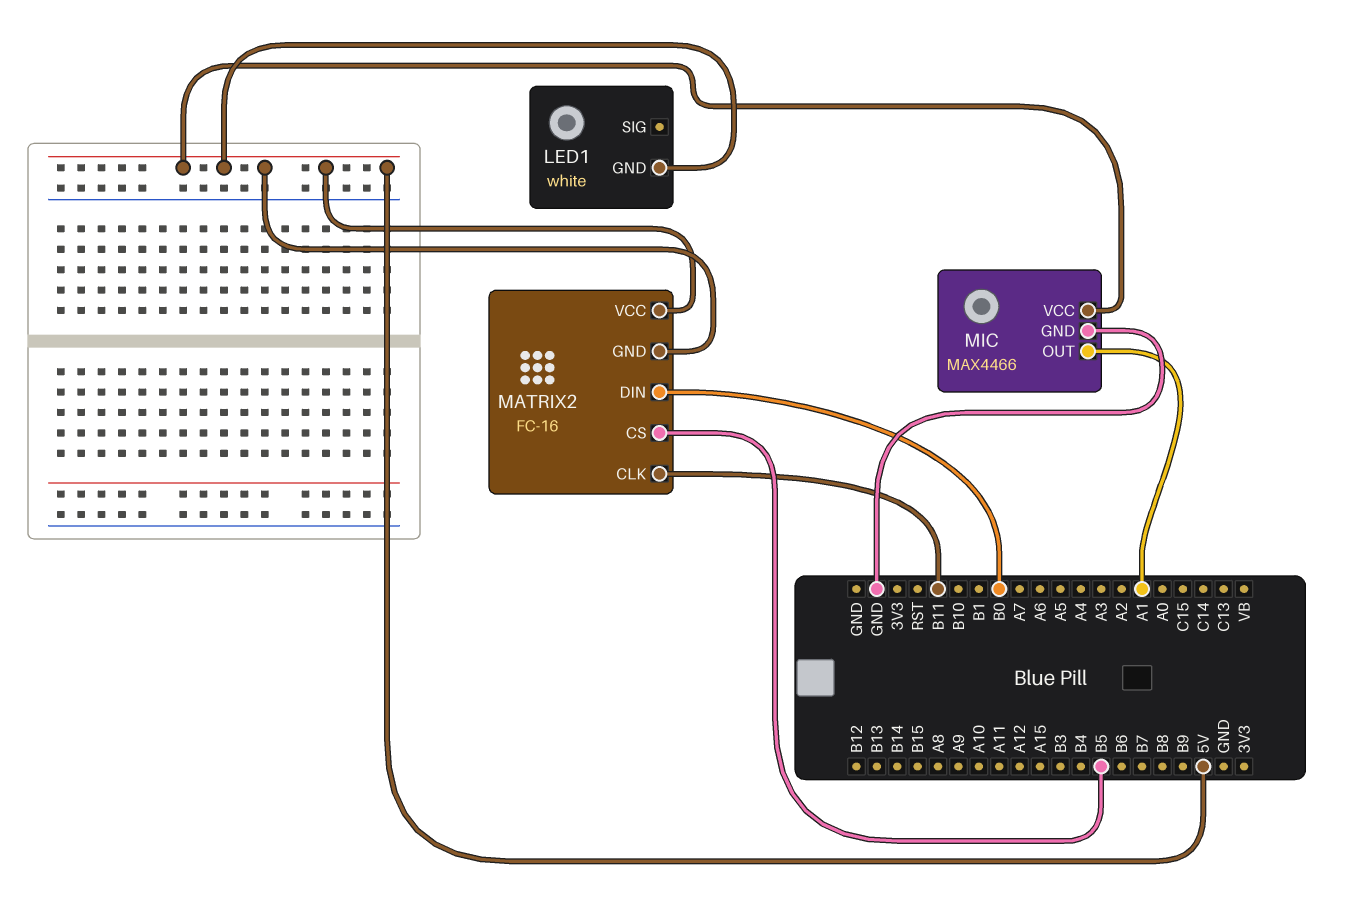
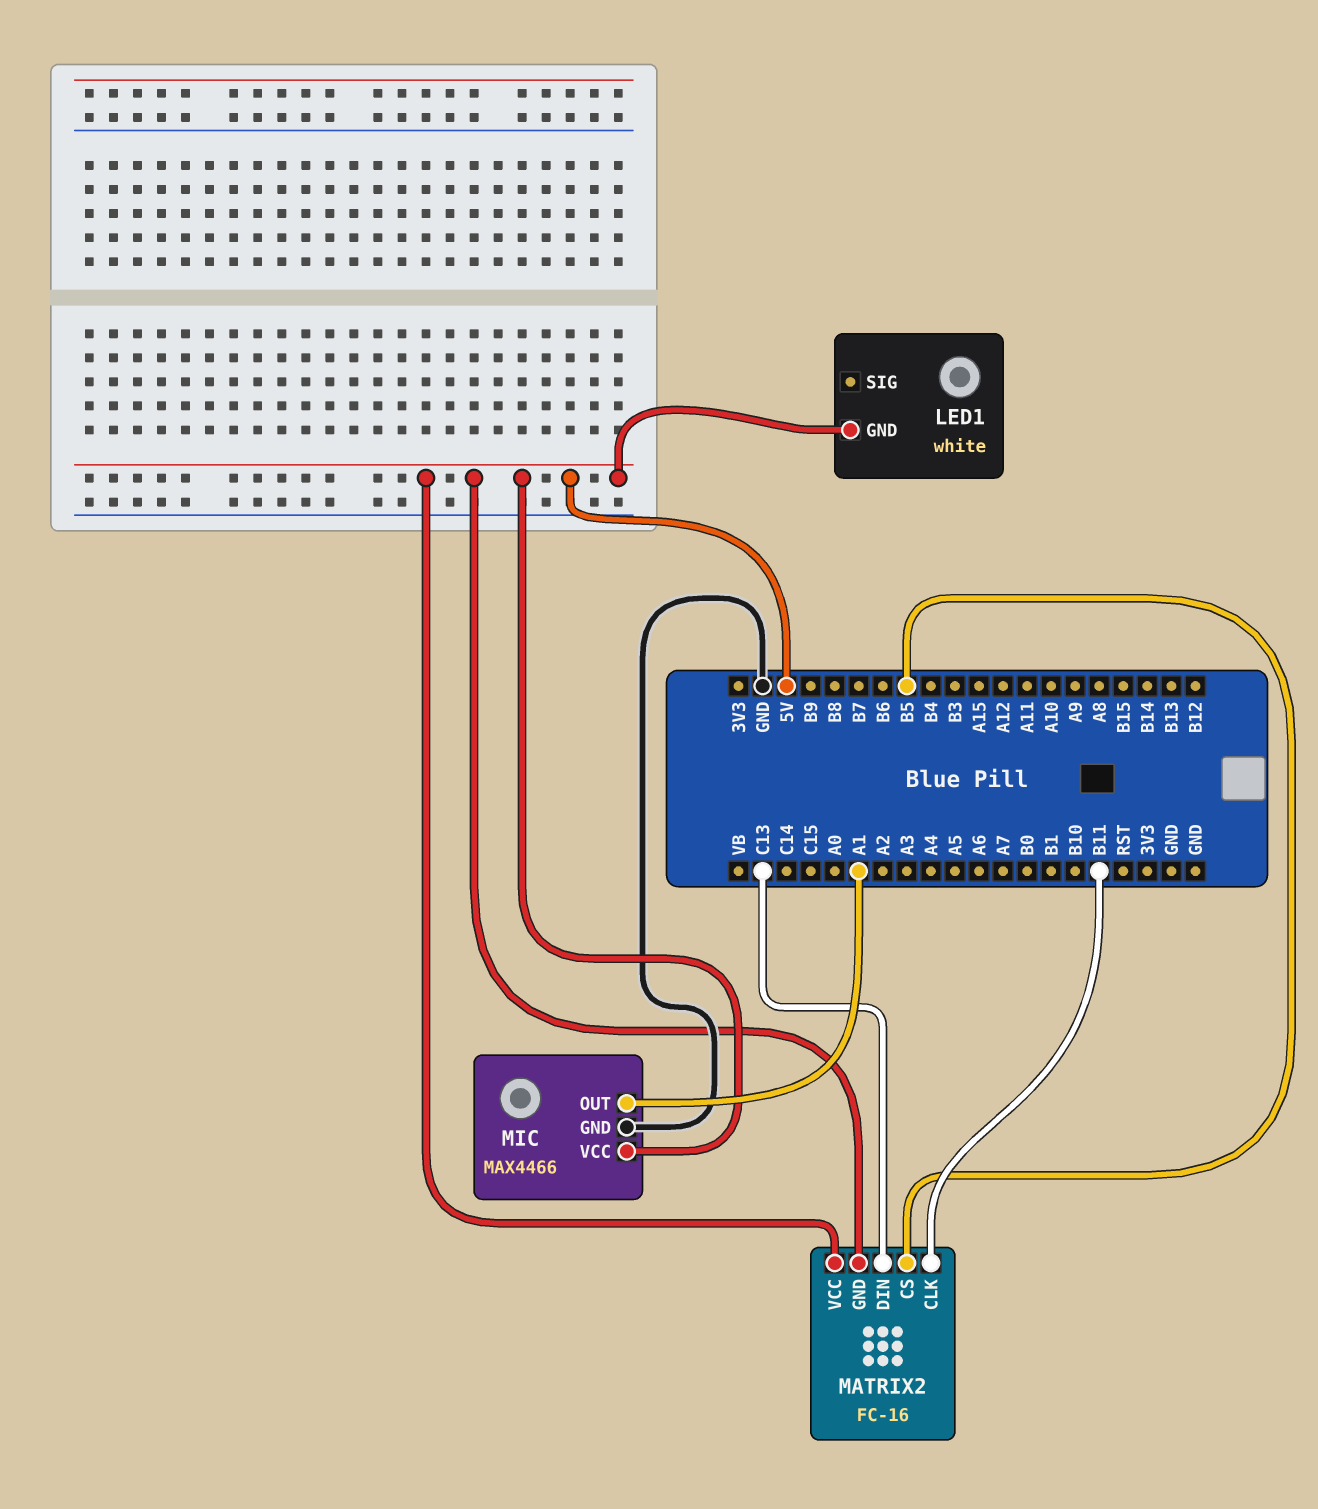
MATRIX2 pin DIN: B0 -> C13

